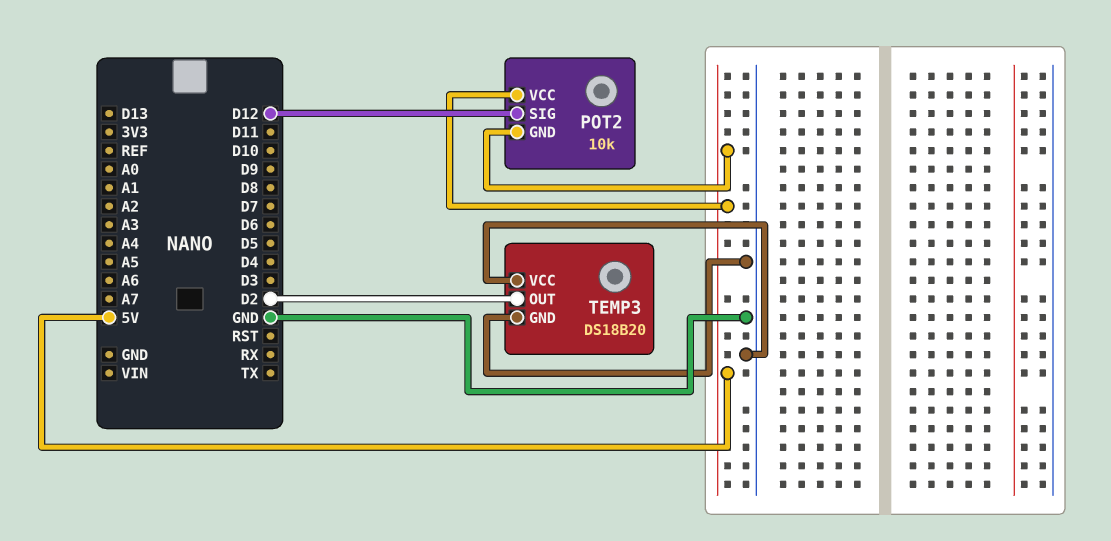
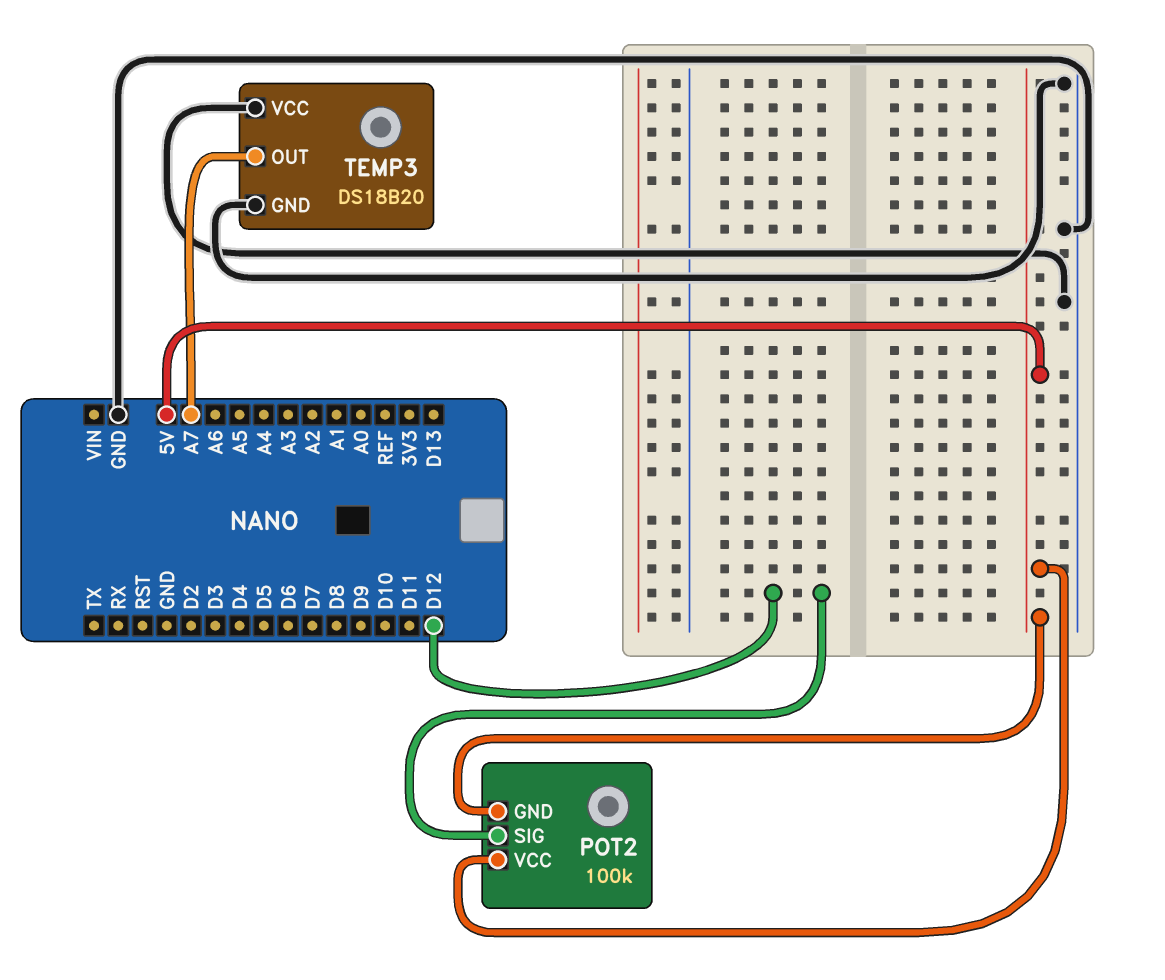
POT2: 10k -> 100k
TEMP3 pin OUT: D2 -> A7

